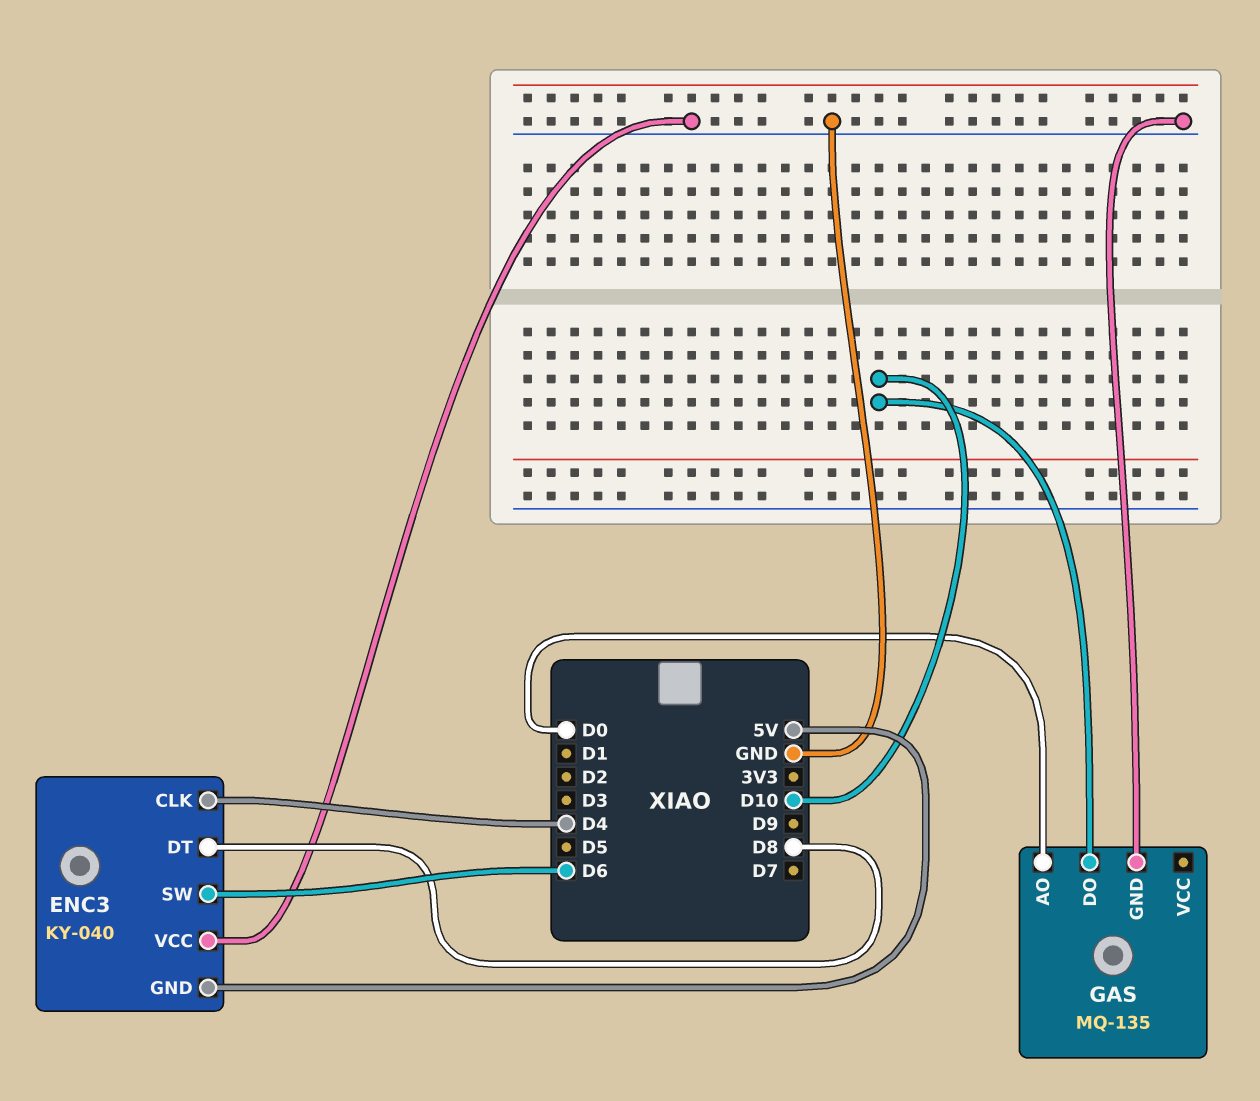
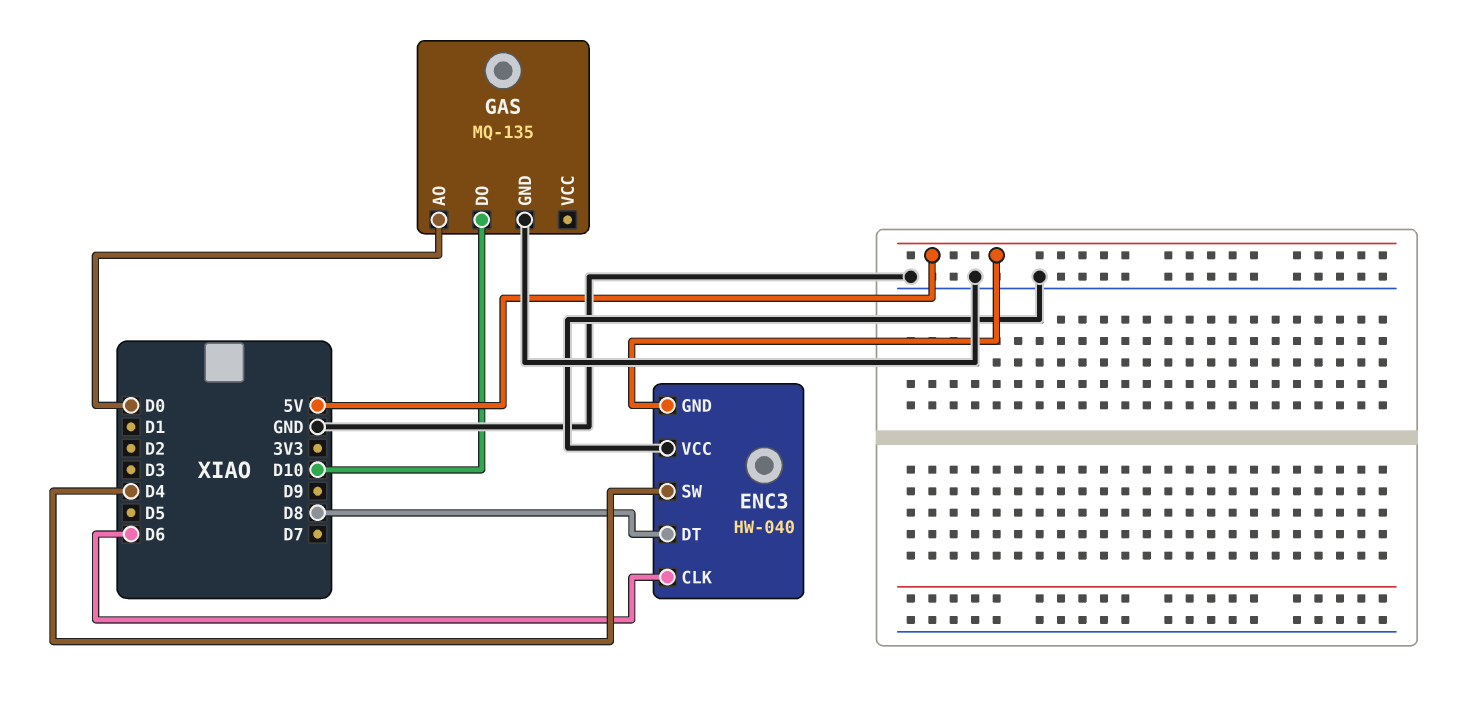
ENC3: KY-040 -> HW-040
ENC3 pin CLK: D4 -> D6
ENC3 pin SW: D6 -> D4

